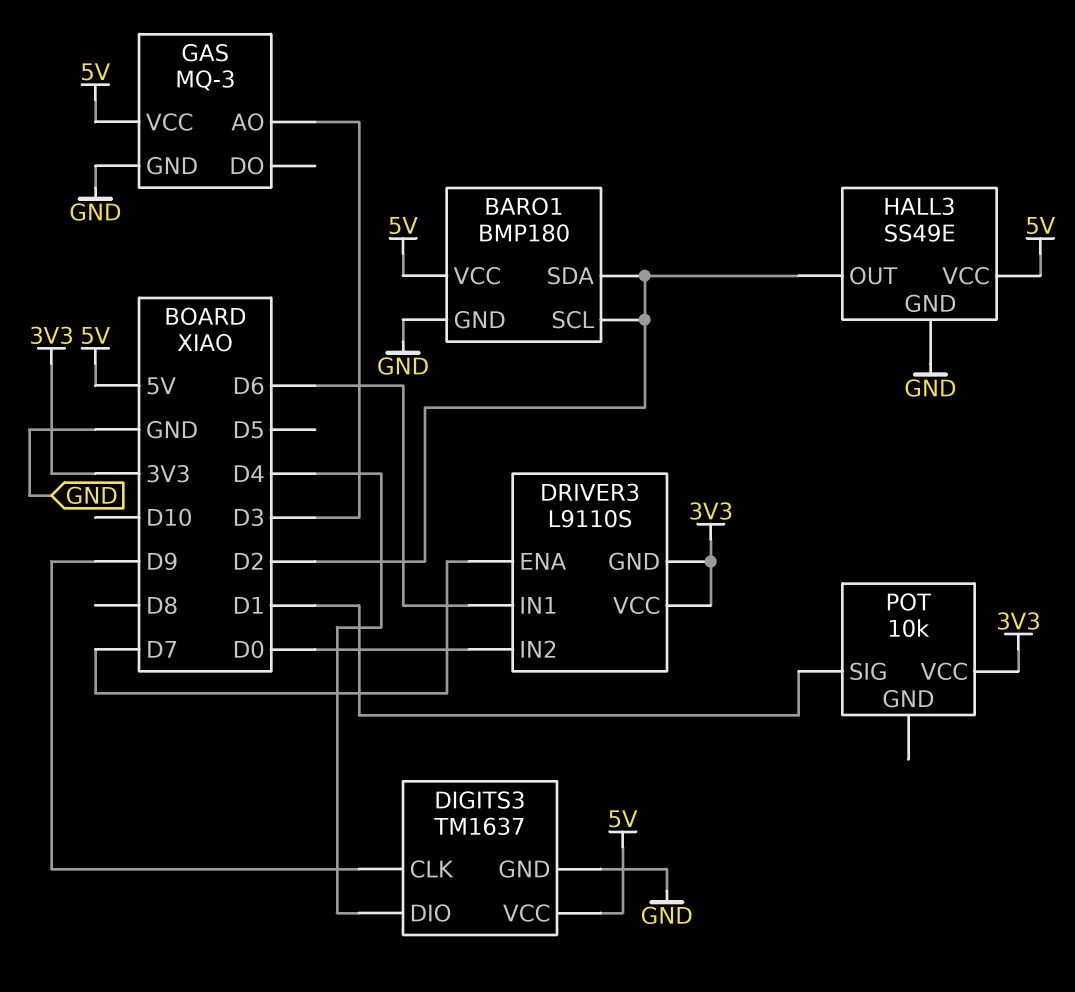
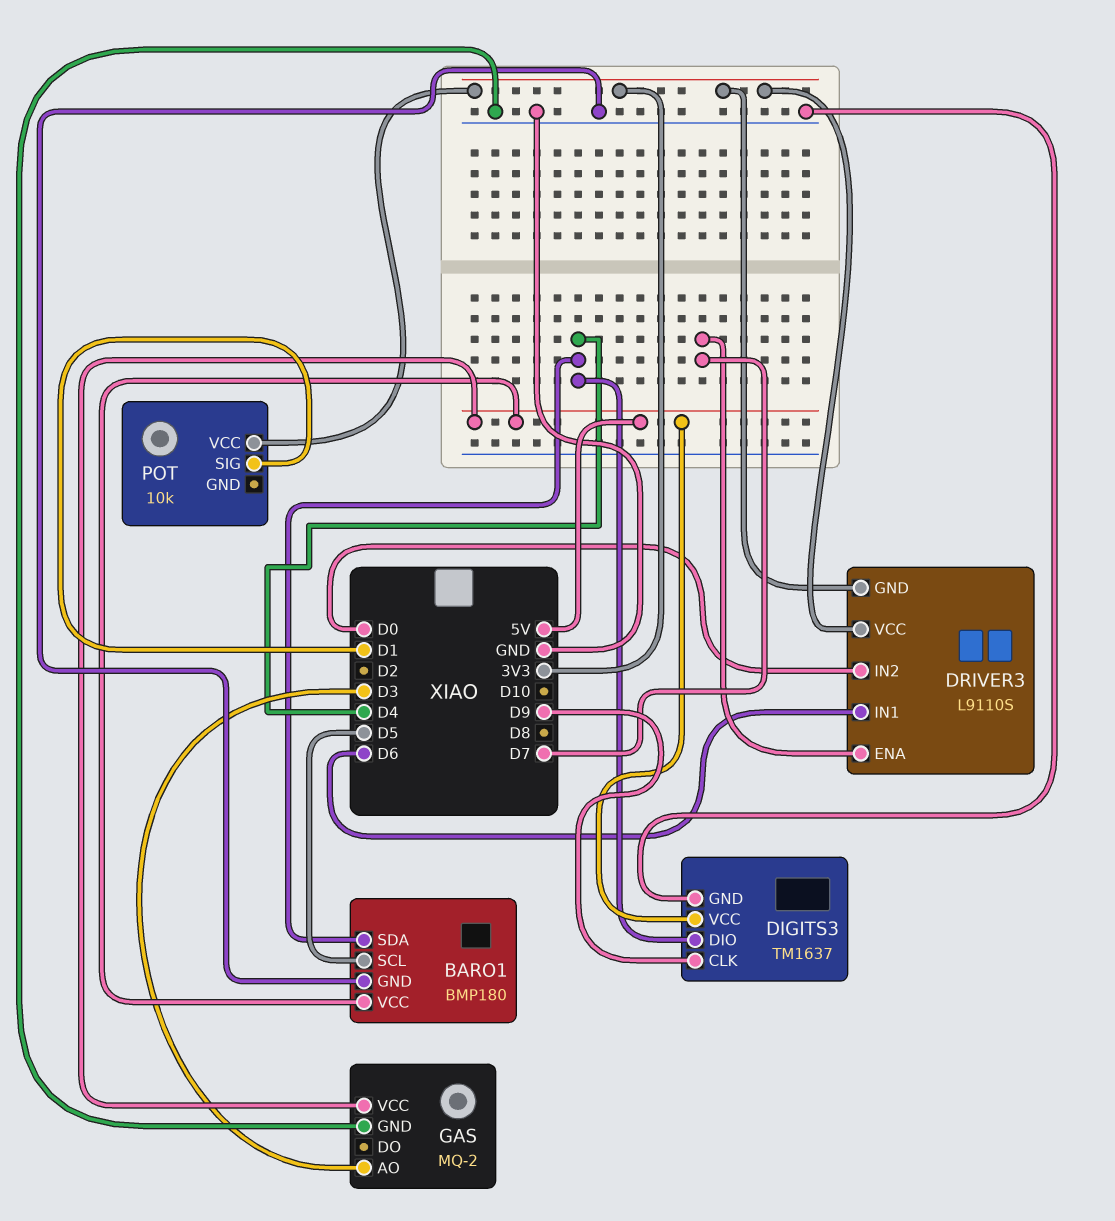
BARO1 pin SCL: D2 -> D5
BARO1 pin SDA: D2 -> D4
GAS: MQ-3 -> MQ-2
HALL3: SS49E -> none
HALL3 pin GND: GND -> none
HALL3 pin OUT: D2 -> none
HALL3 pin VCC: 5V -> none

